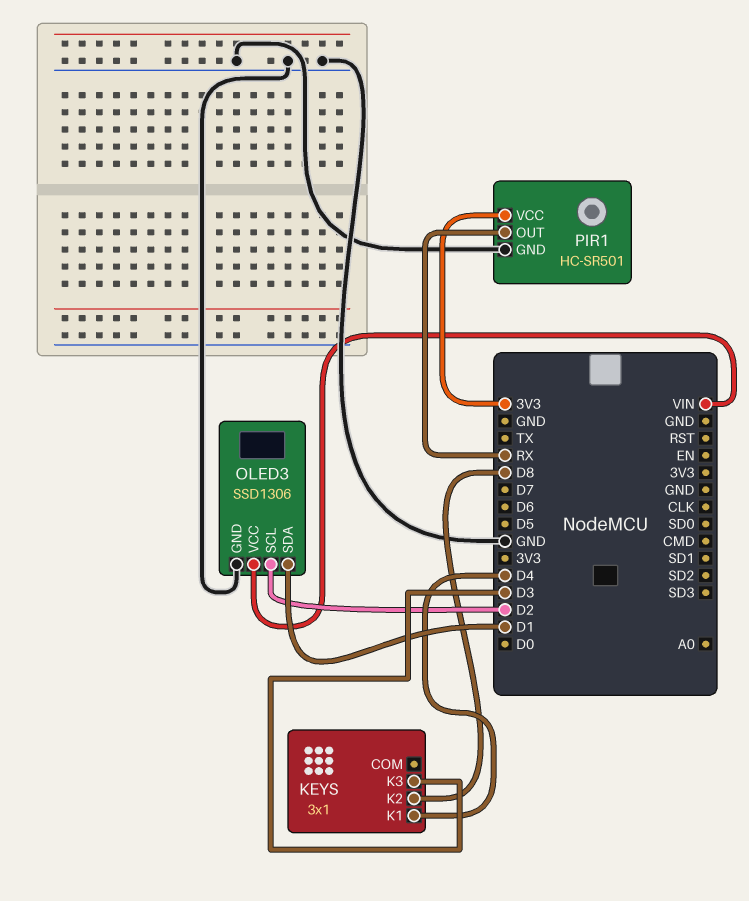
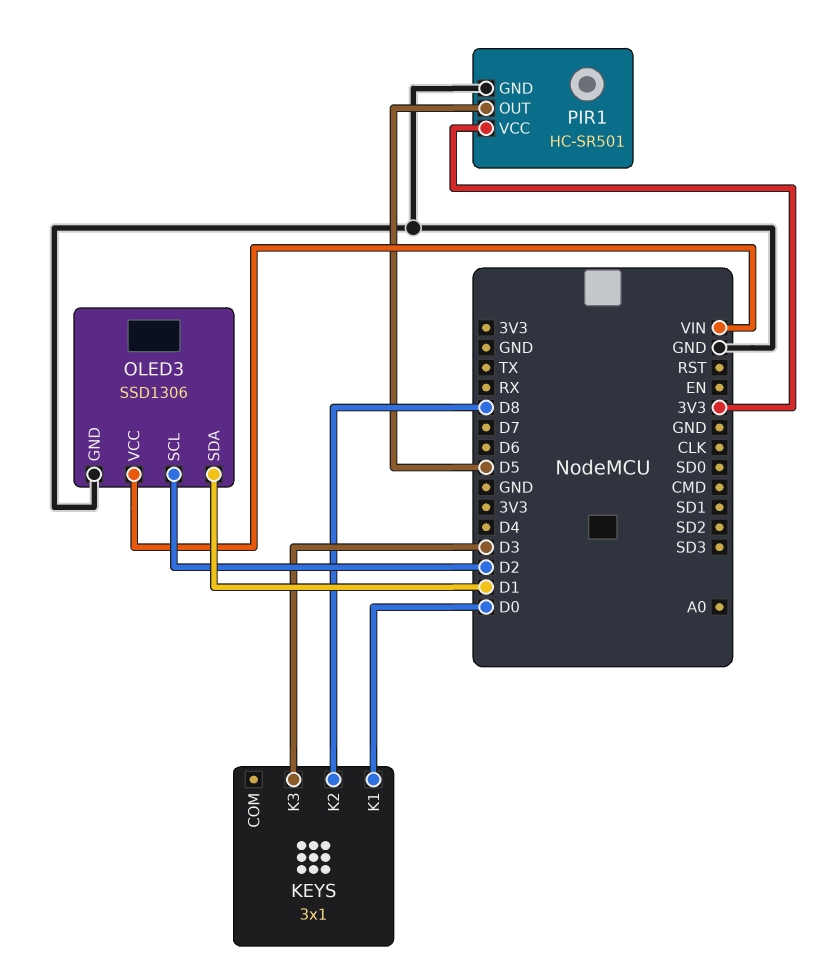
KEYS pin K1: D4 -> D0
PIR1 pin OUT: RX -> D5

